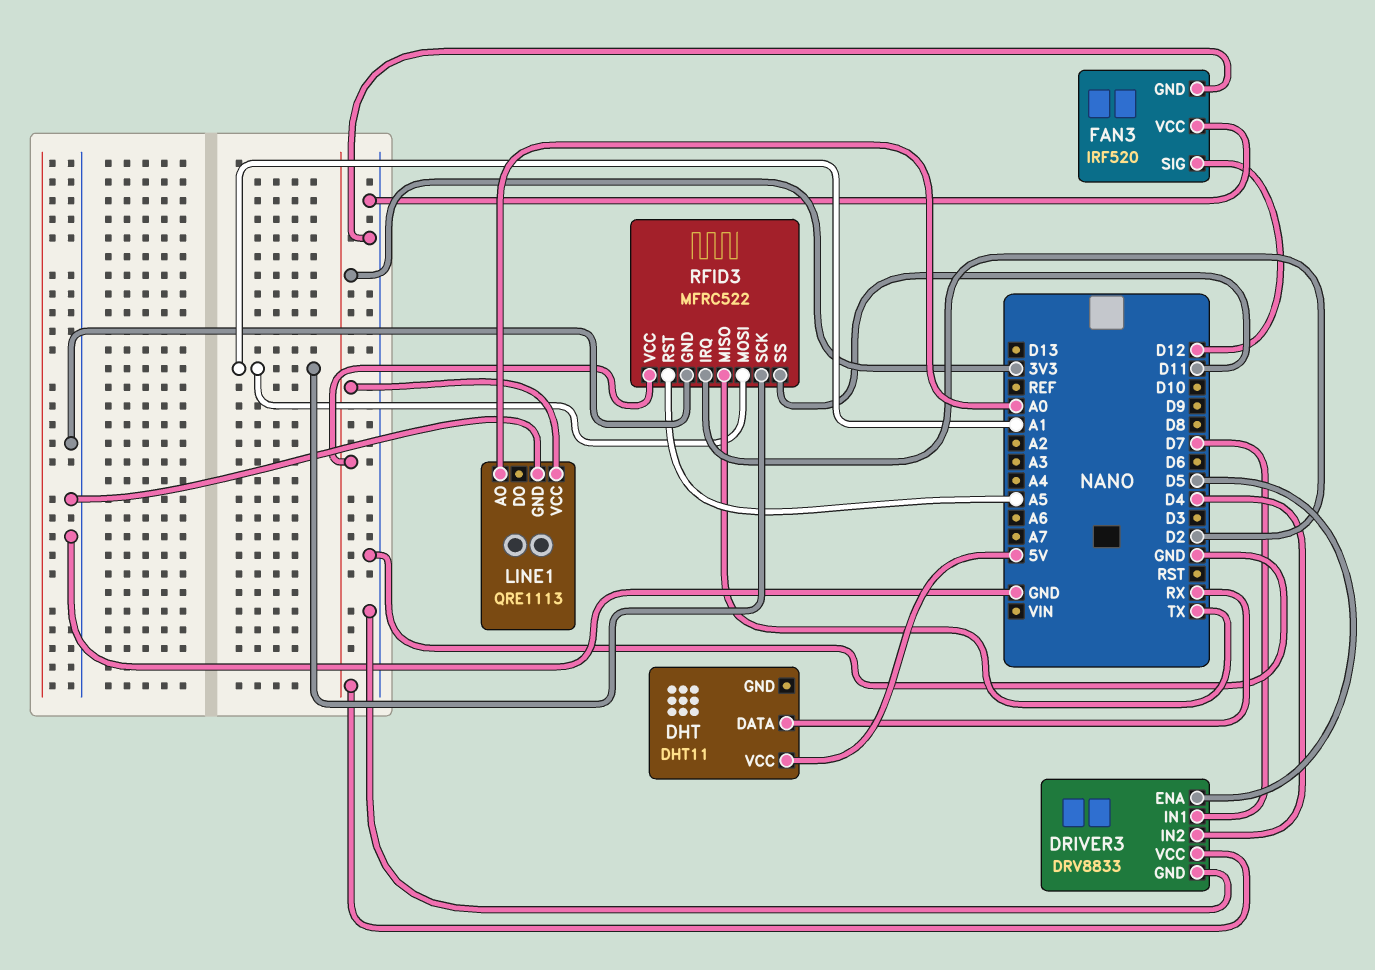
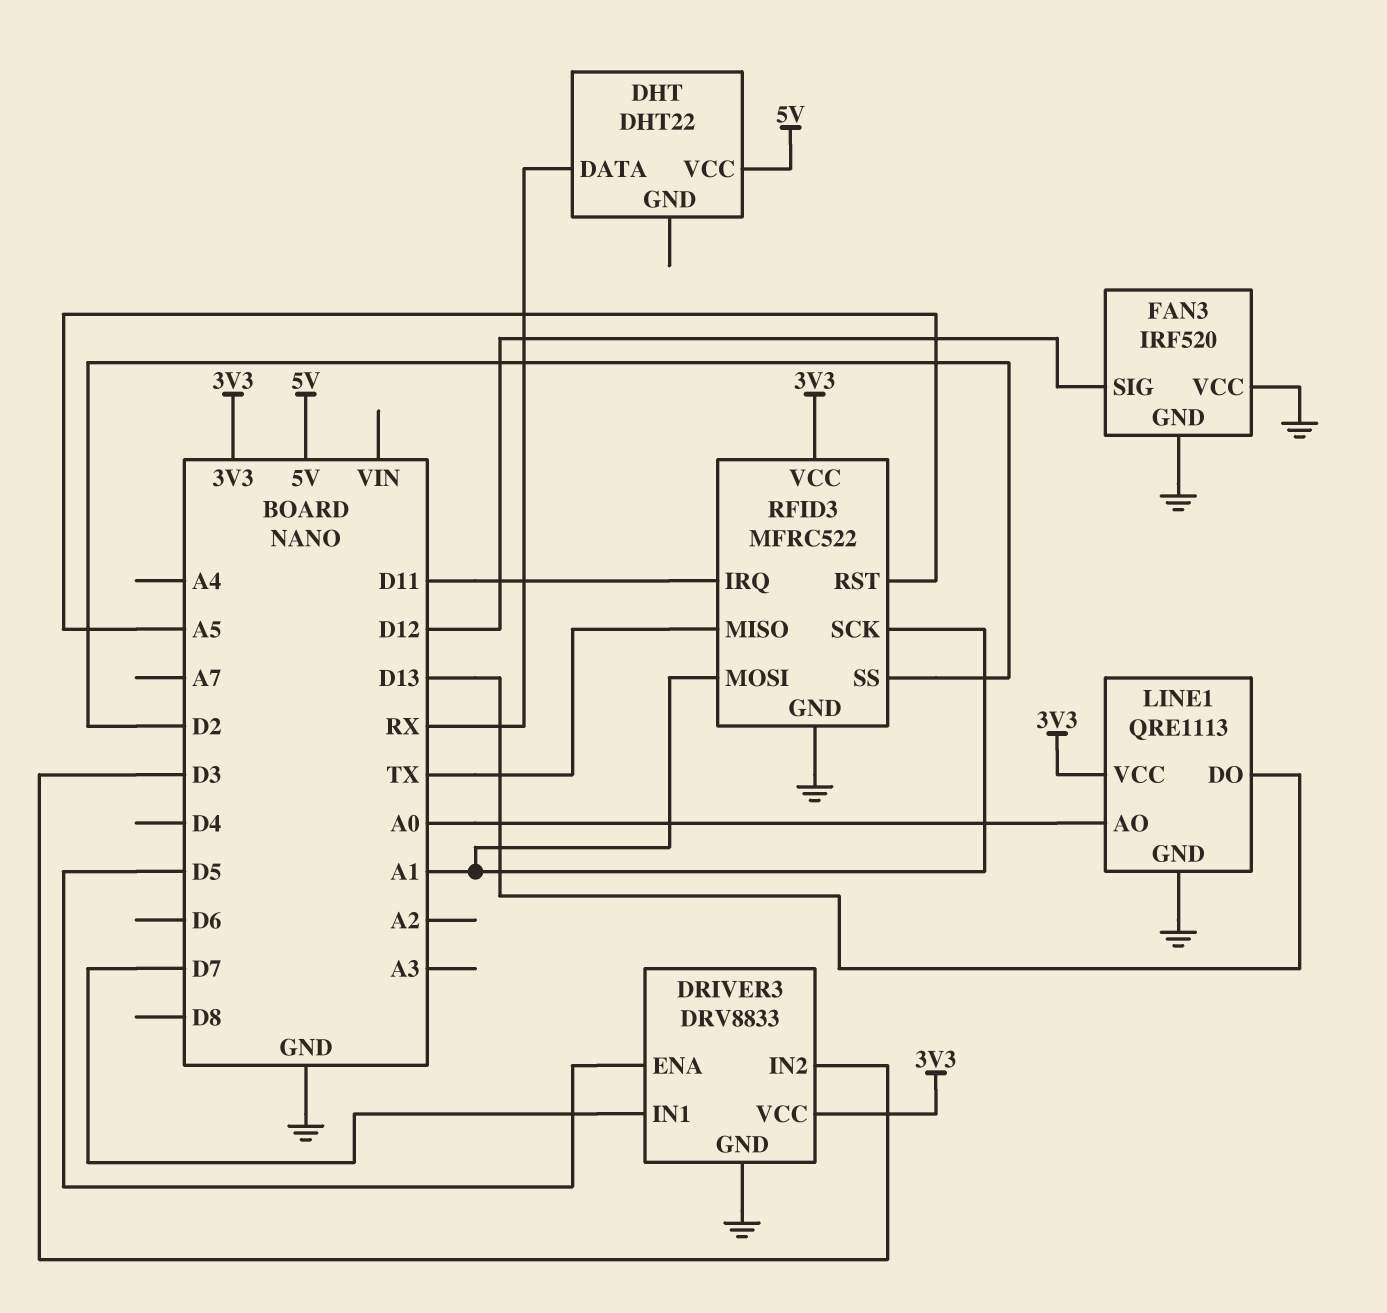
DHT: DHT11 -> DHT22
DRIVER3 pin IN2: D4 -> D3
LINE1 pin DO: none -> D13
RFID3 pin IRQ: D2 -> D11
RFID3 pin SS: D11 -> D2

